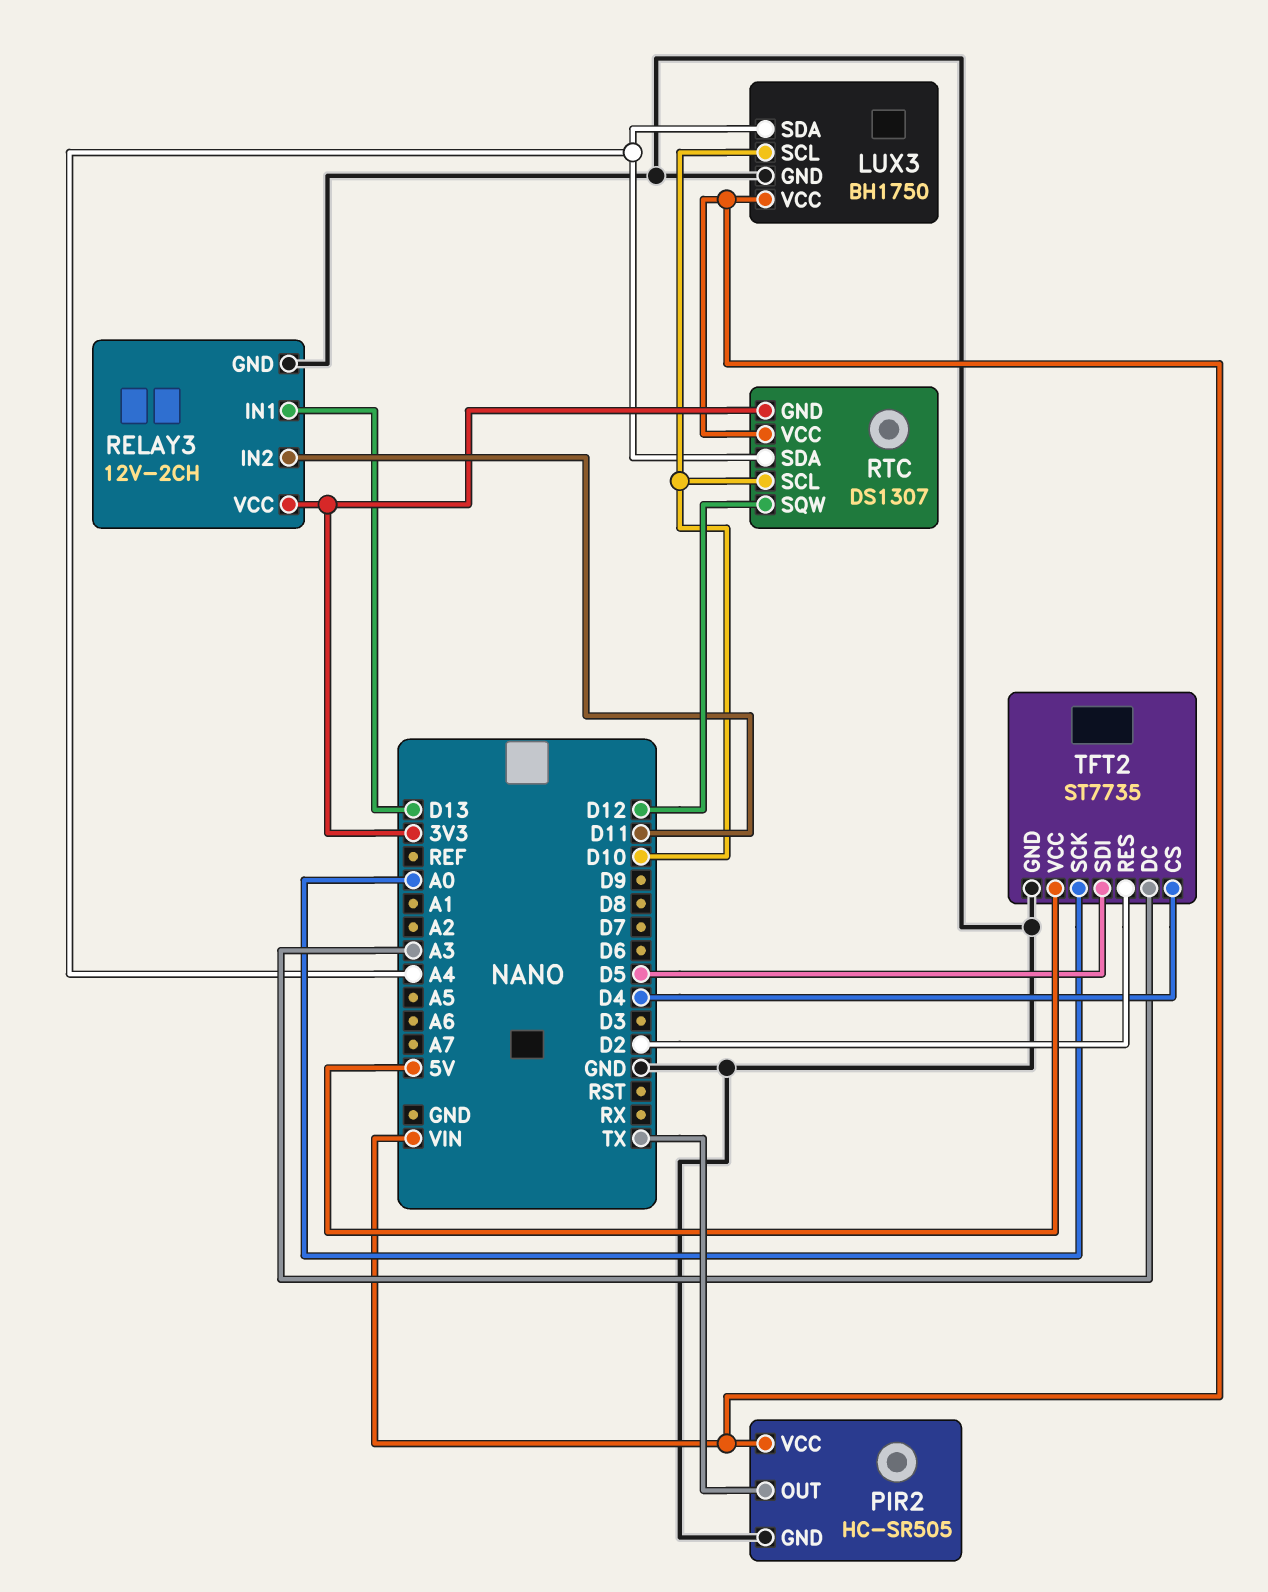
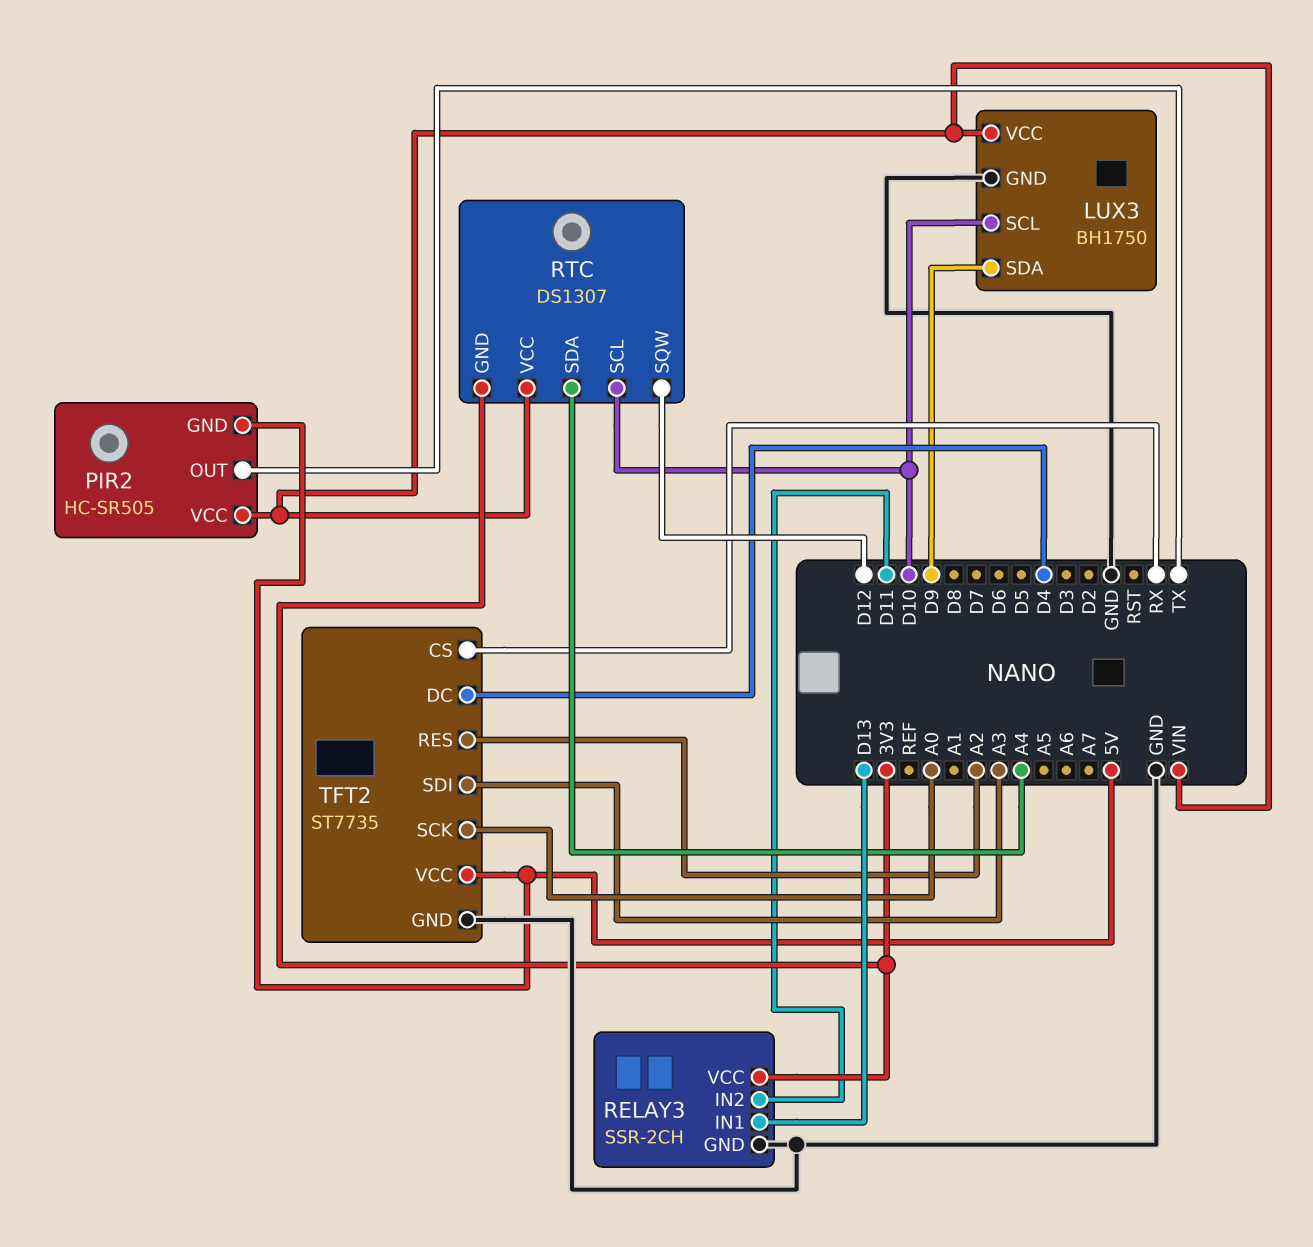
LUX3 pin SDA: A4 -> D9
PIR2 pin GND: GND -> 5V
RELAY3: 12V-2CH -> SSR-2CH
TFT2 pin CS: D4 -> RX
TFT2 pin DC: A3 -> D4
TFT2 pin RES: D2 -> A2
TFT2 pin SDI: D5 -> A3

